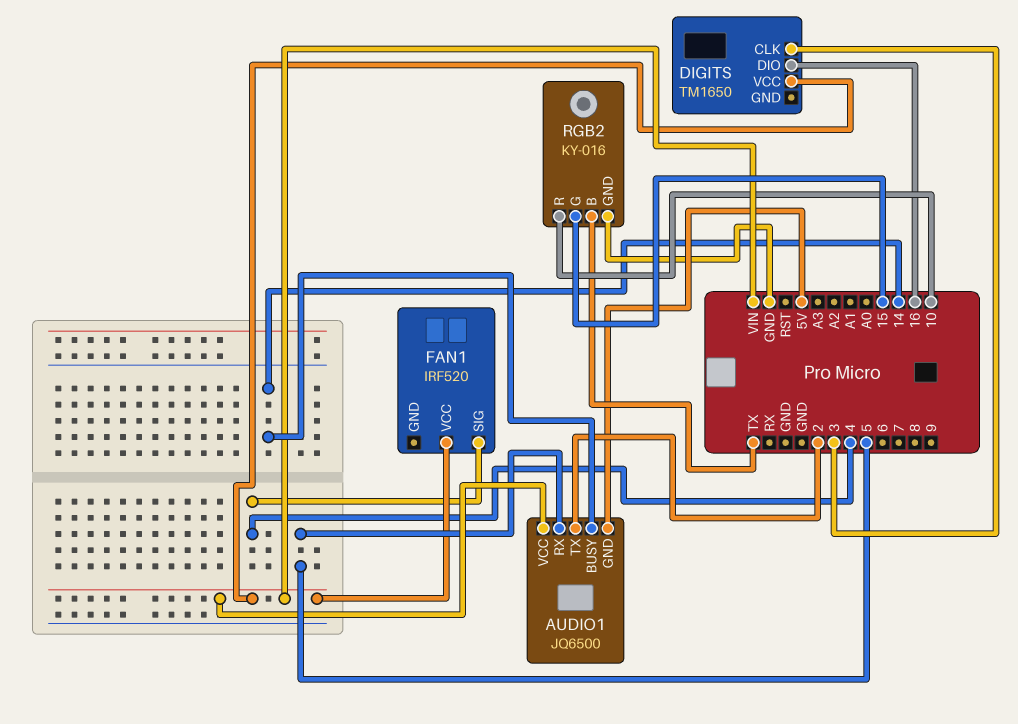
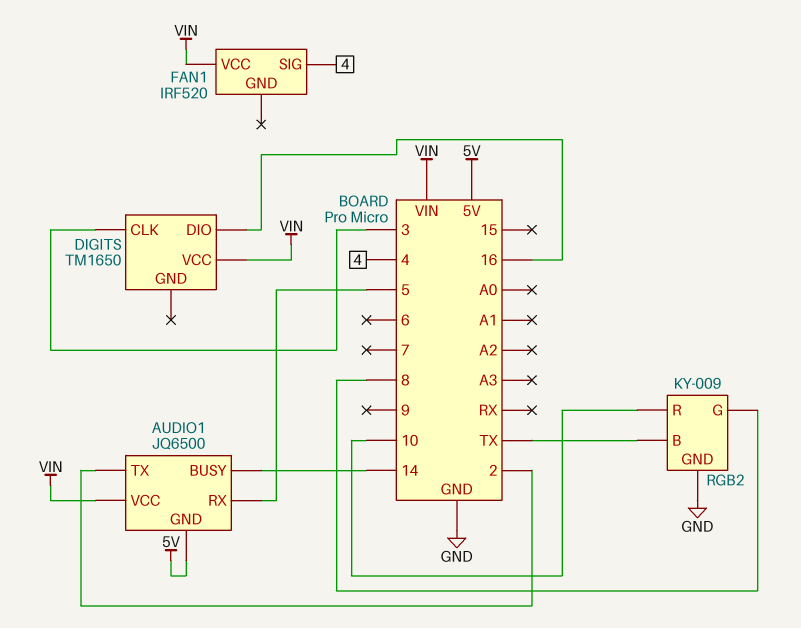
RGB2: KY-016 -> KY-009
RGB2 pin G: 15 -> 8

